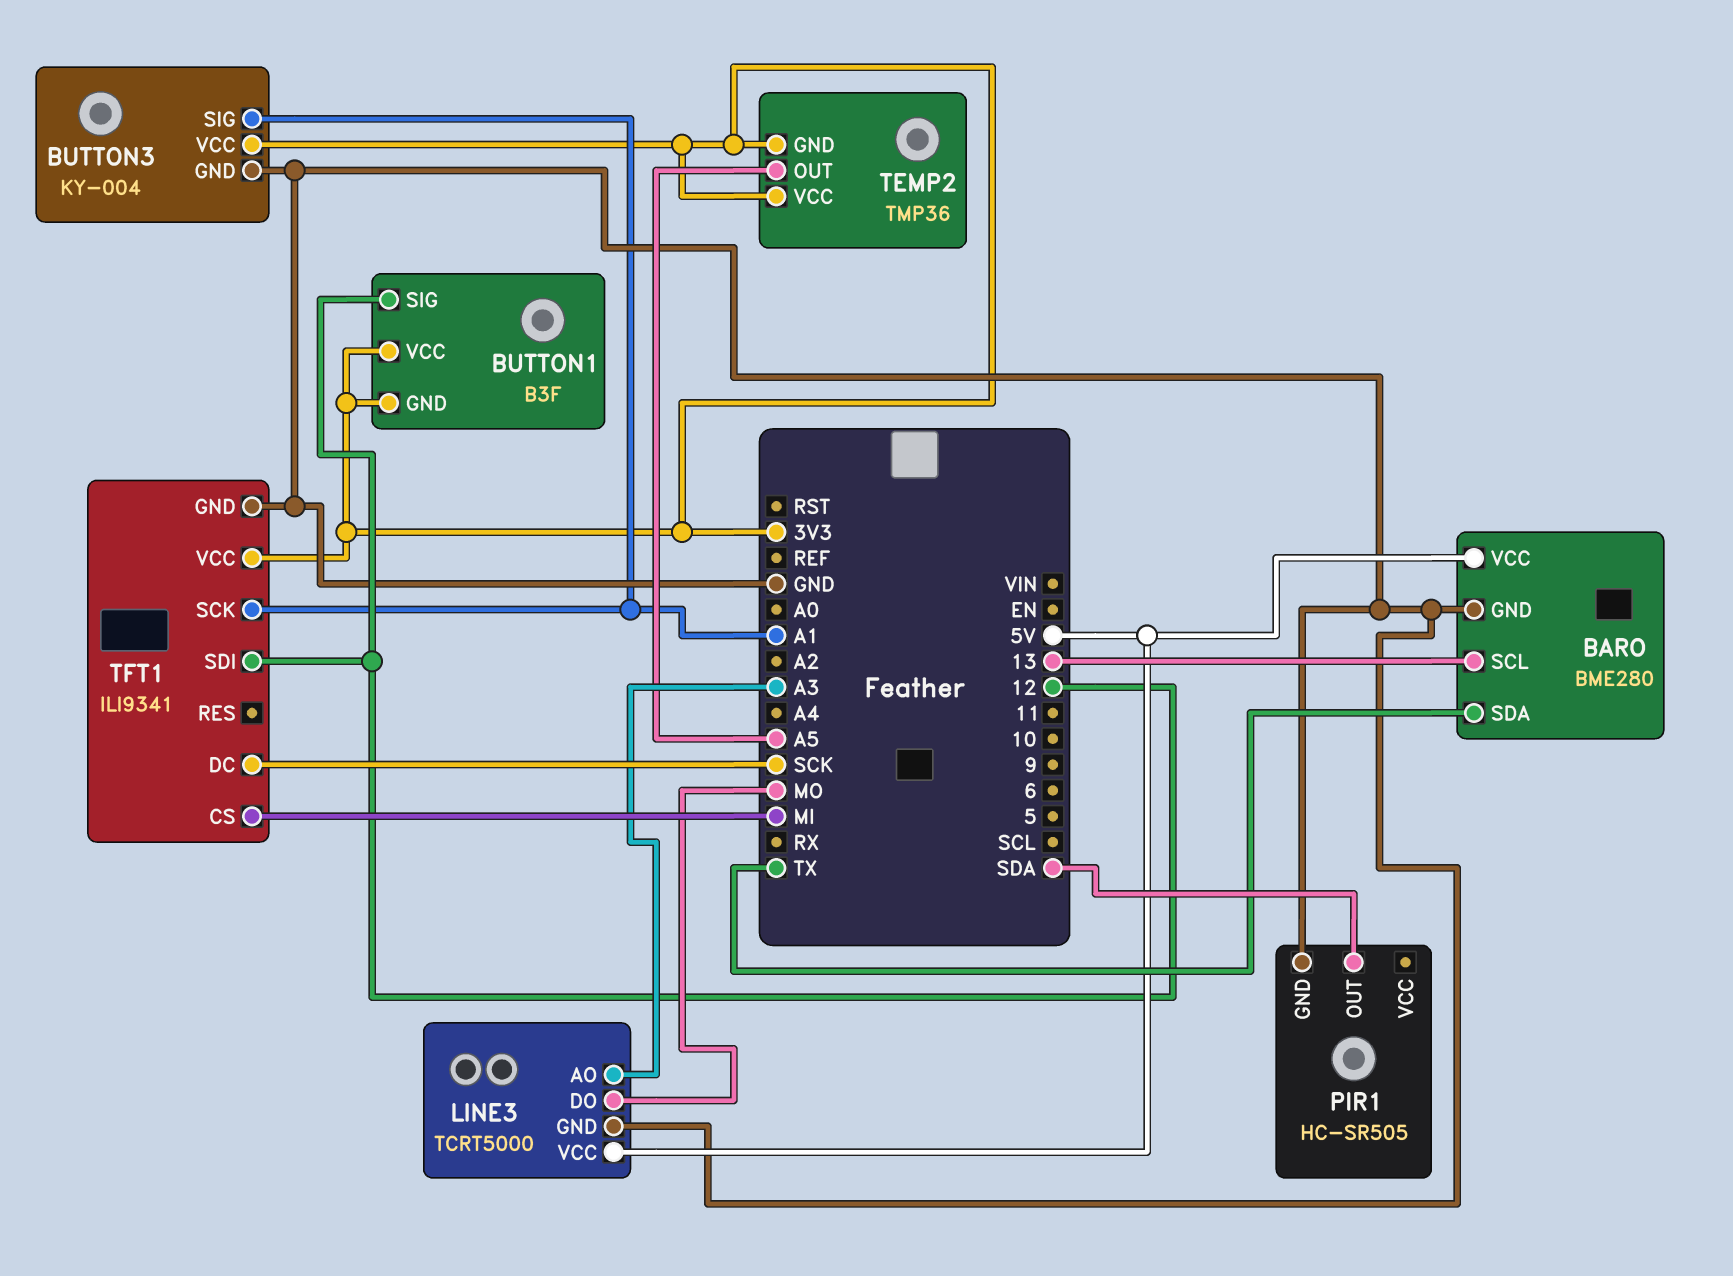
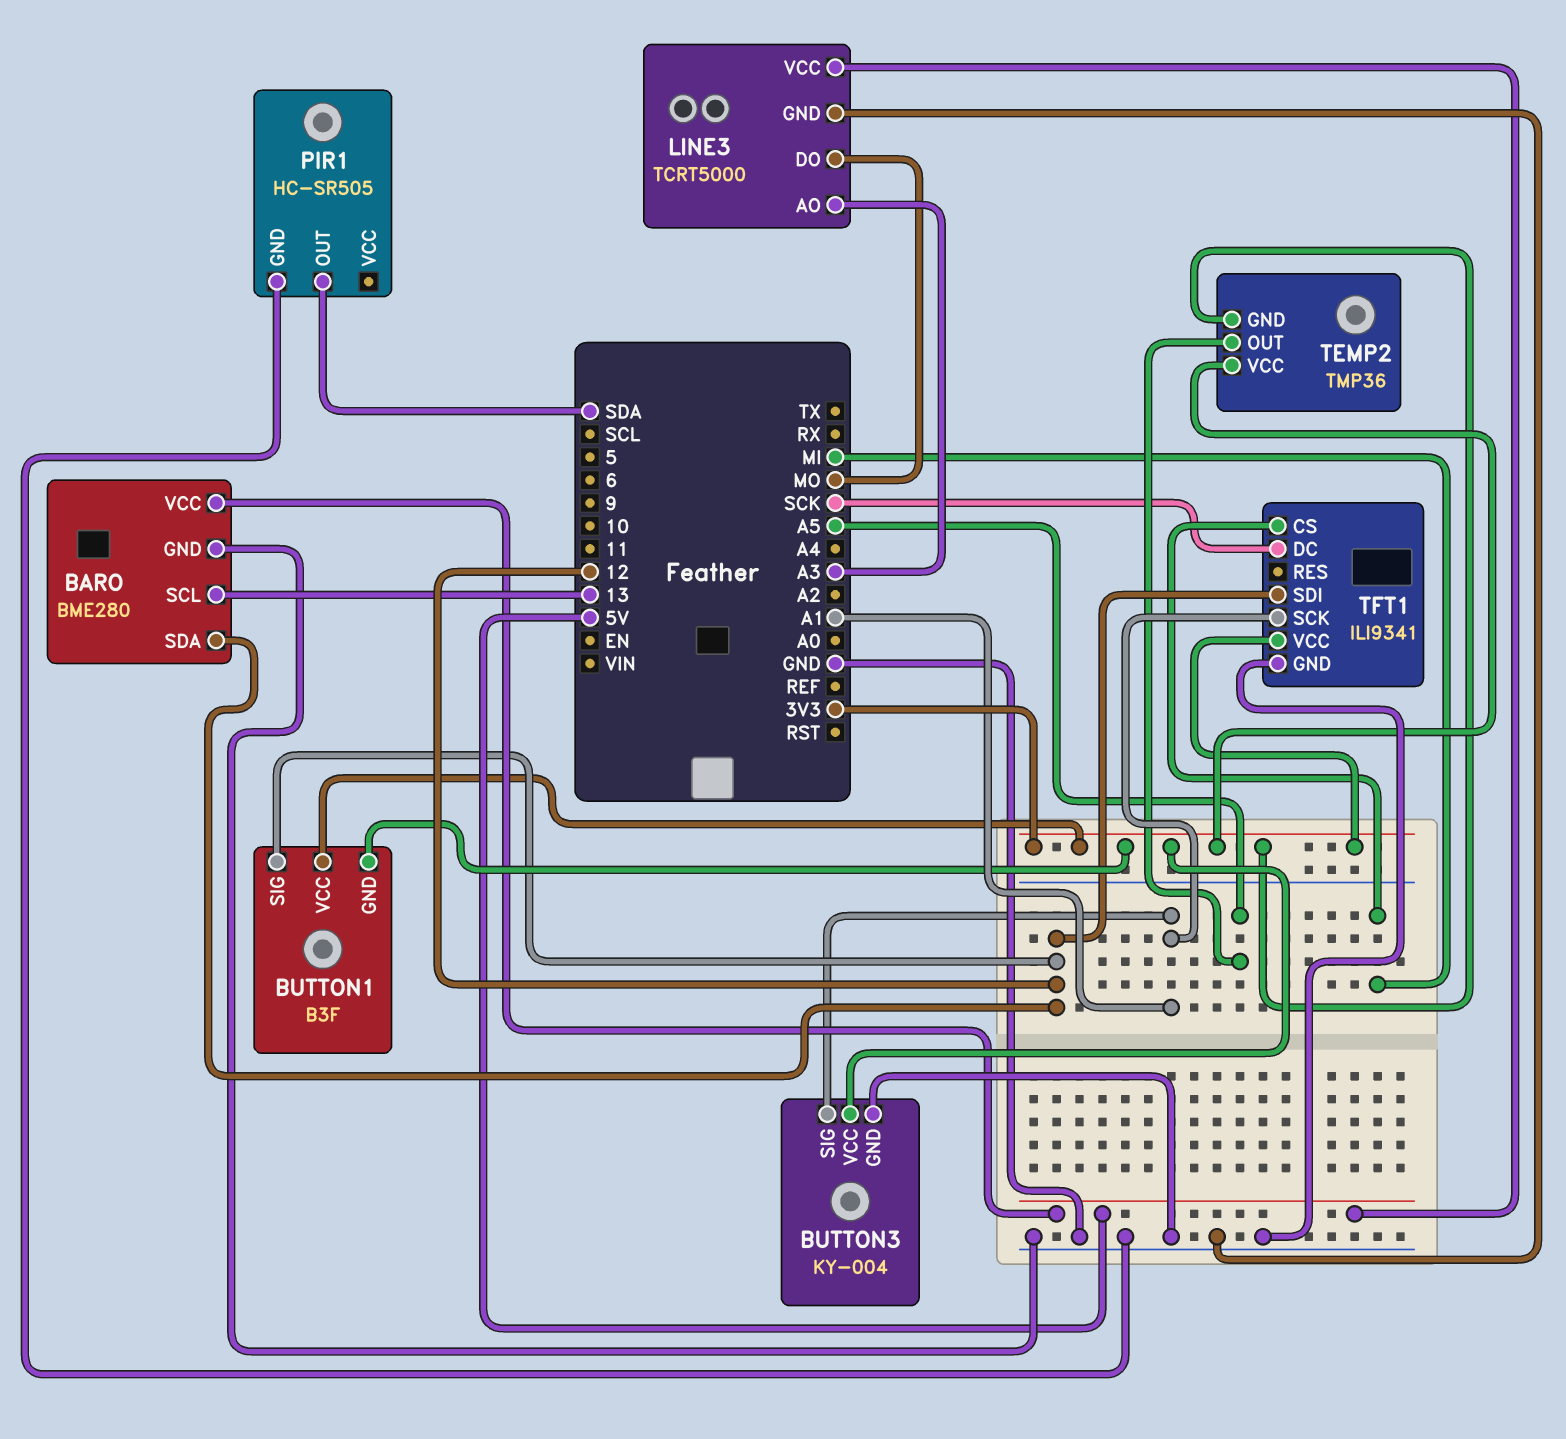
BARO pin SDA: TX -> 12

